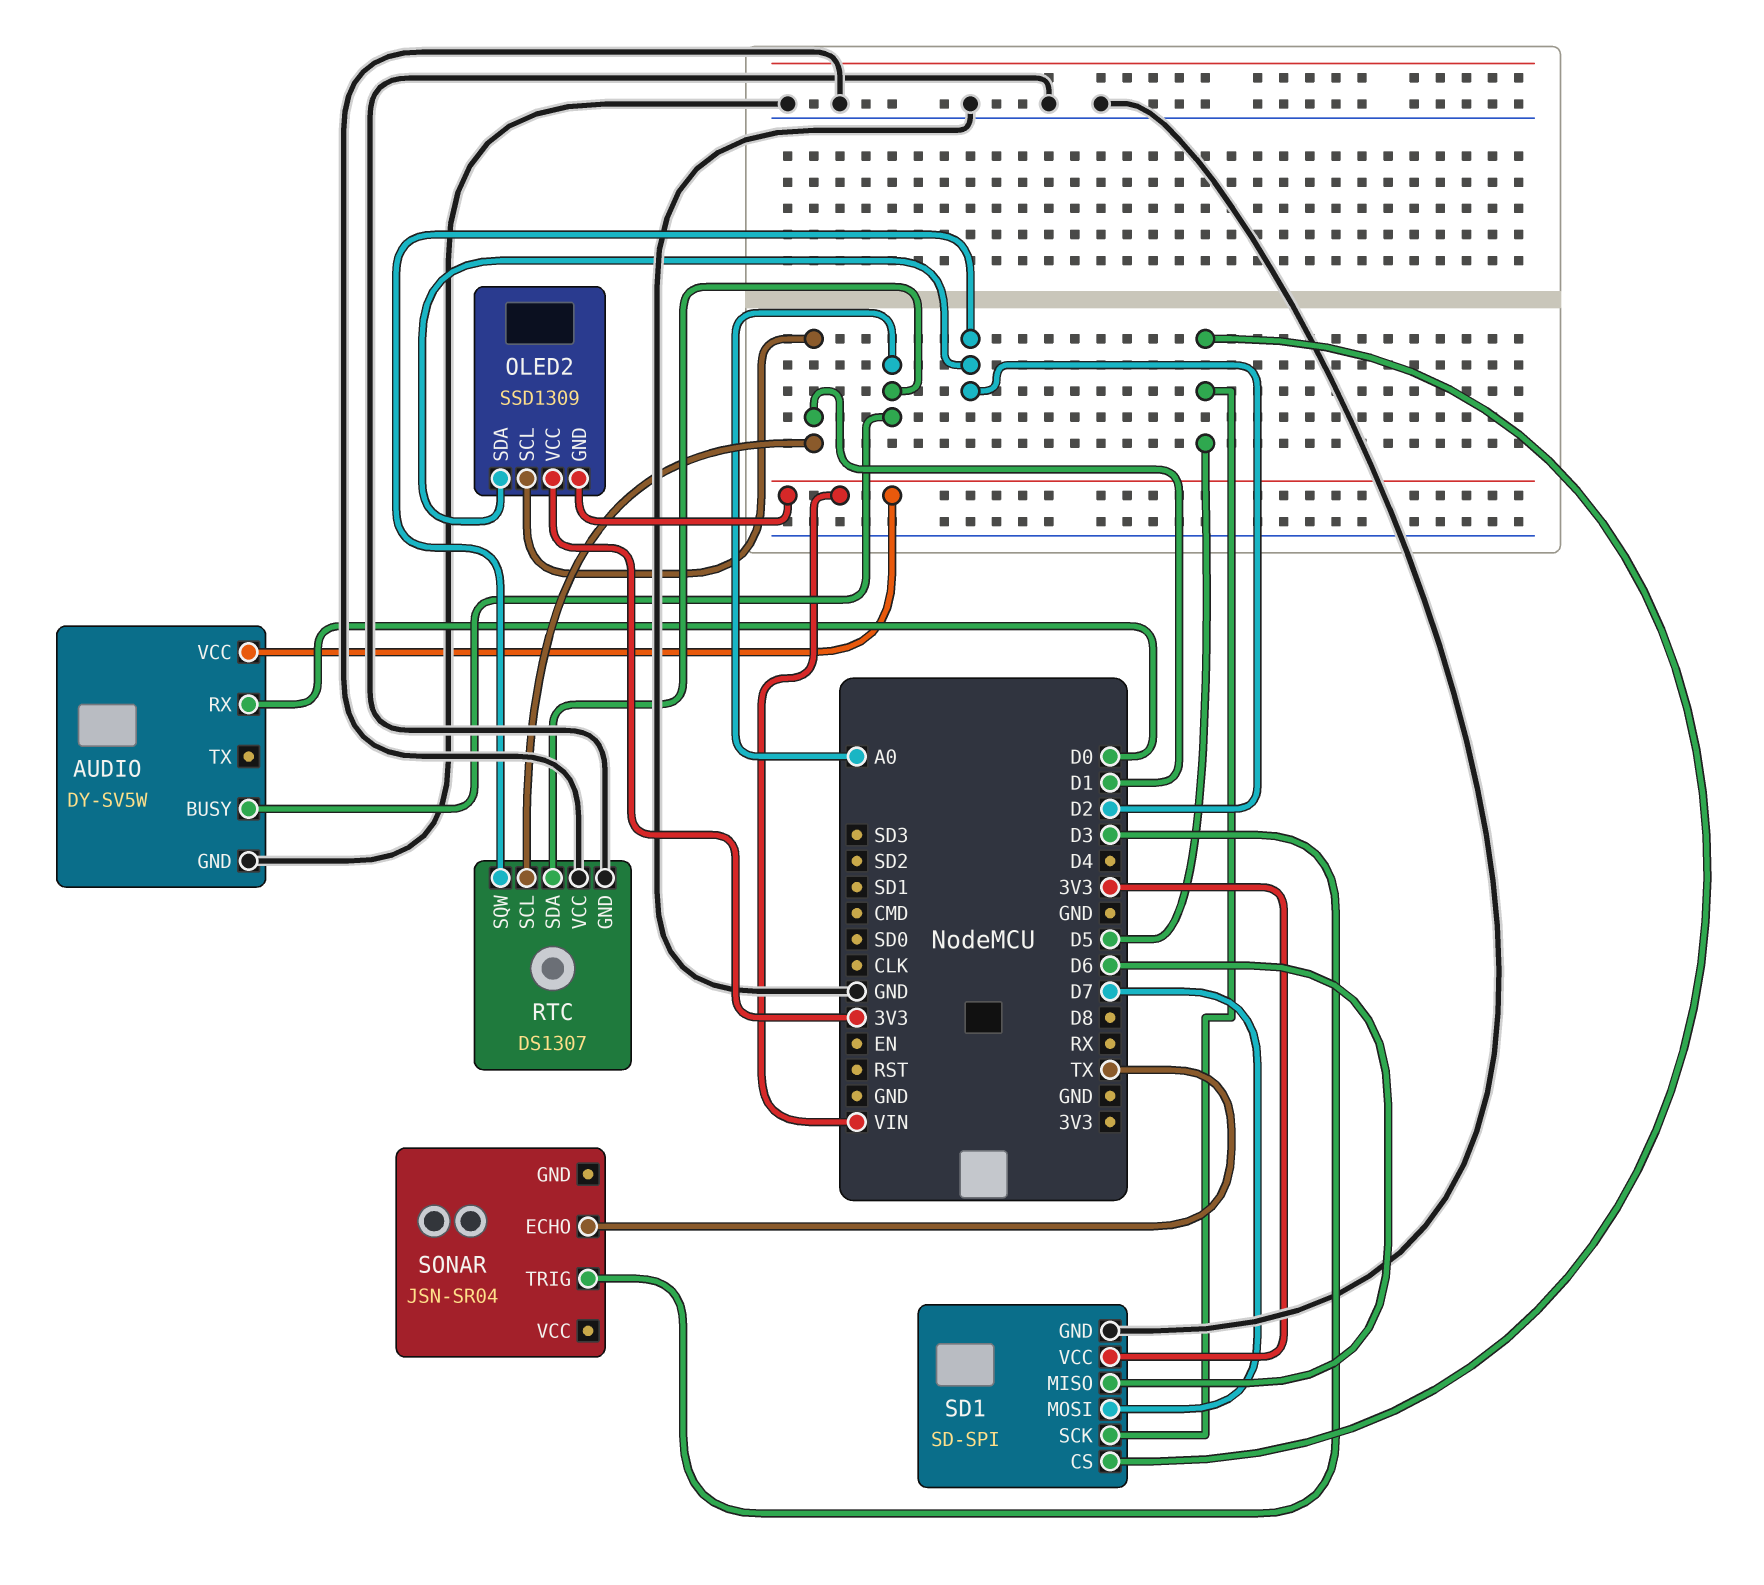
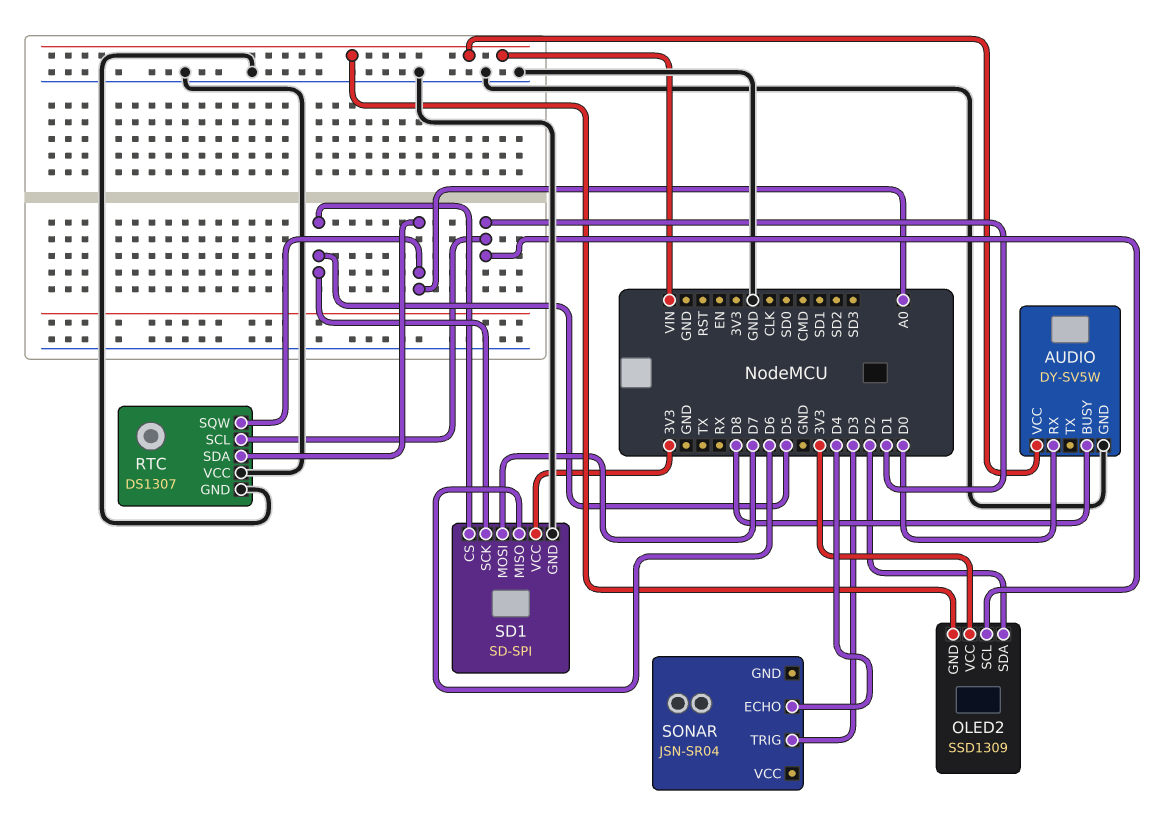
AUDIO pin BUSY: A0 -> D8
RTC pin SQW: D2 -> A0
SONAR pin ECHO: TX -> D4

